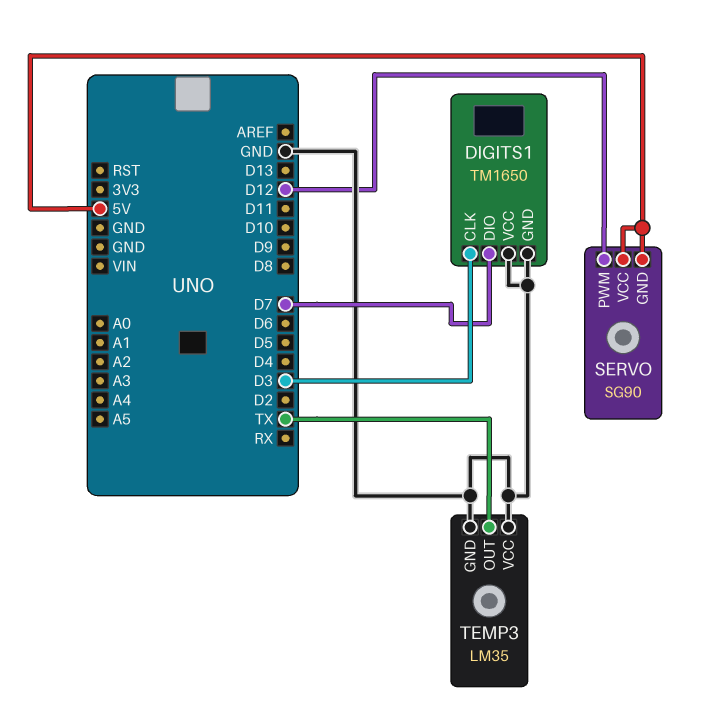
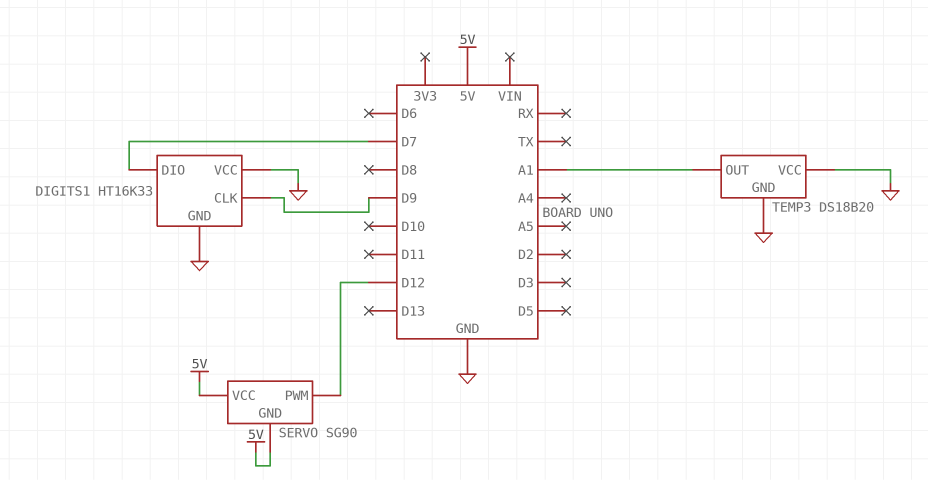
DIGITS1: TM1650 -> HT16K33
DIGITS1 pin CLK: D3 -> D9
TEMP3: LM35 -> DS18B20
TEMP3 pin OUT: TX -> A1

